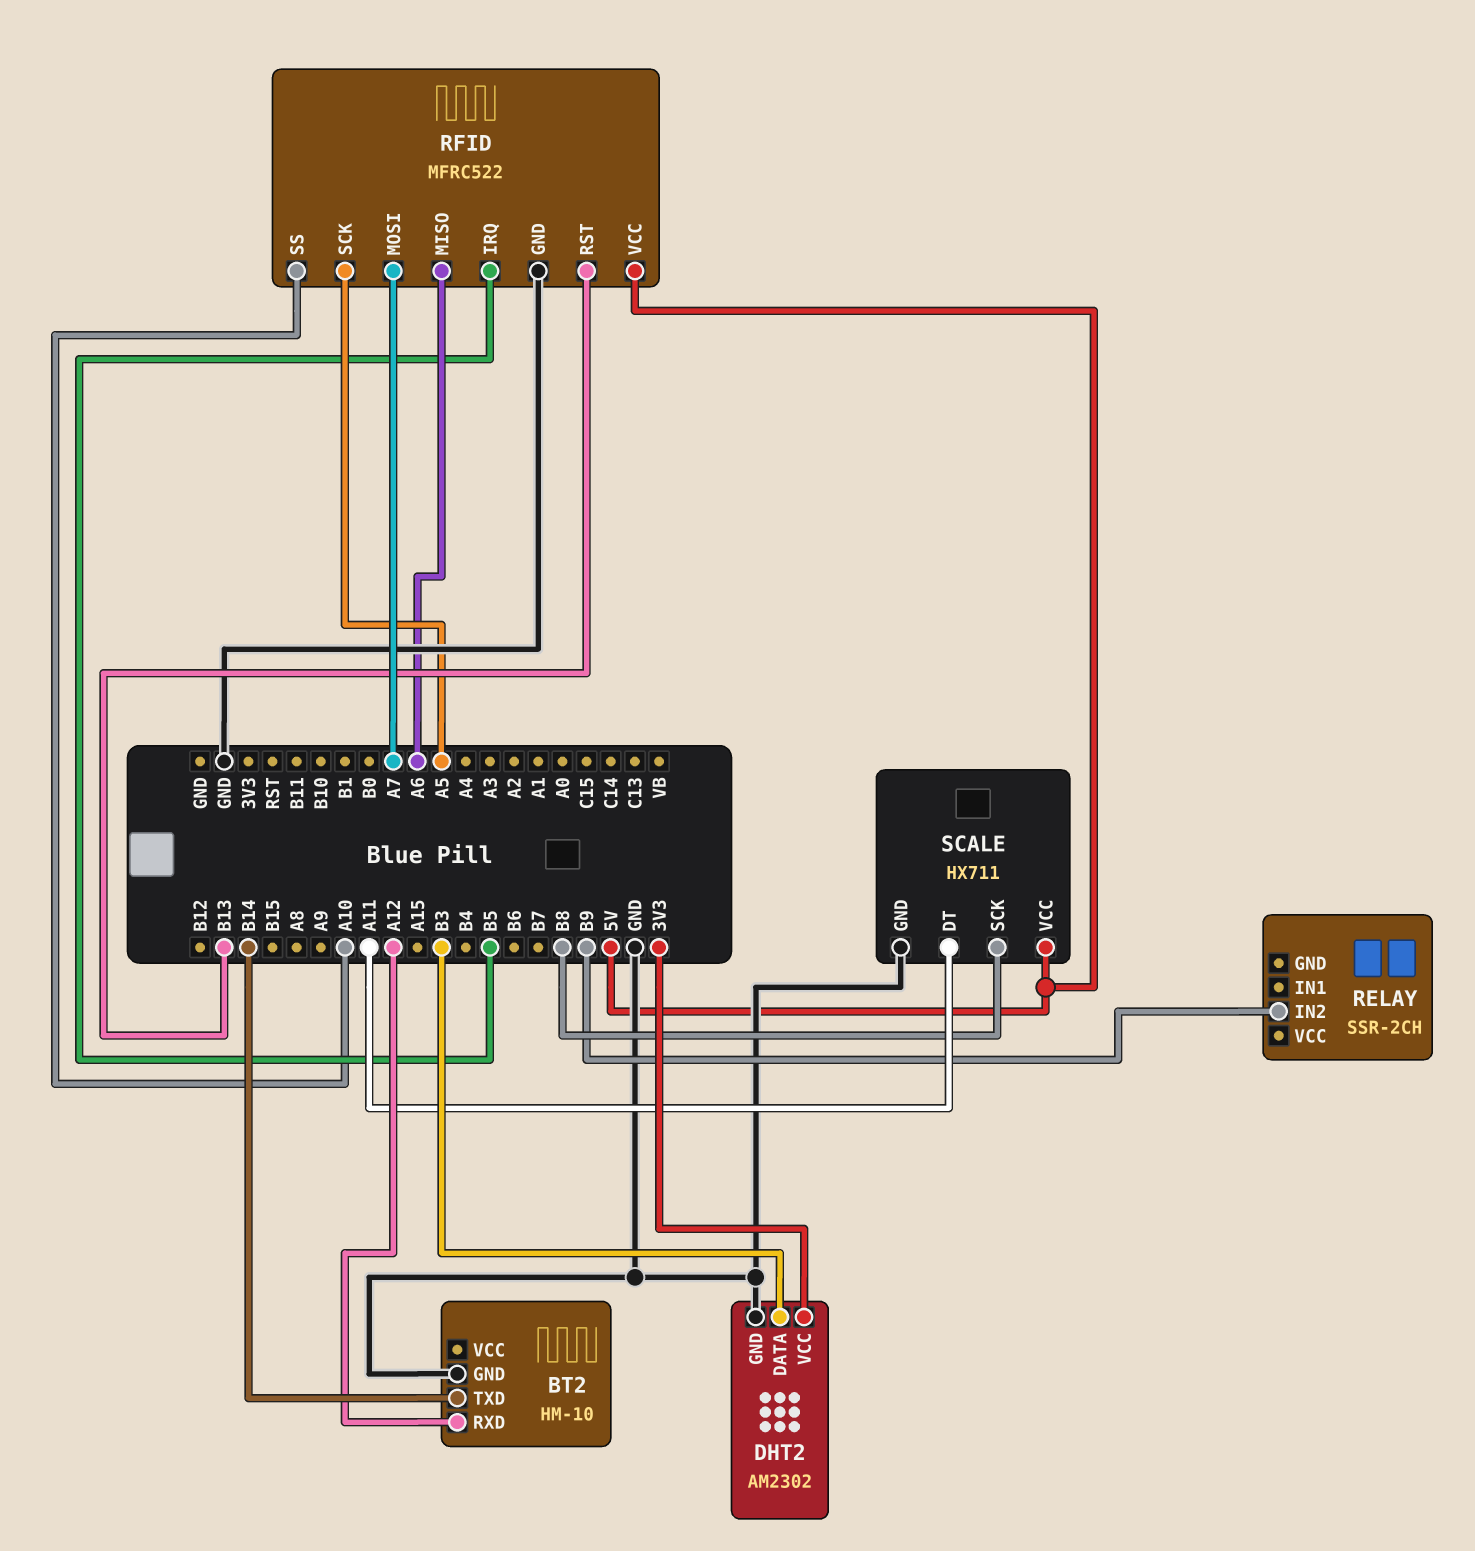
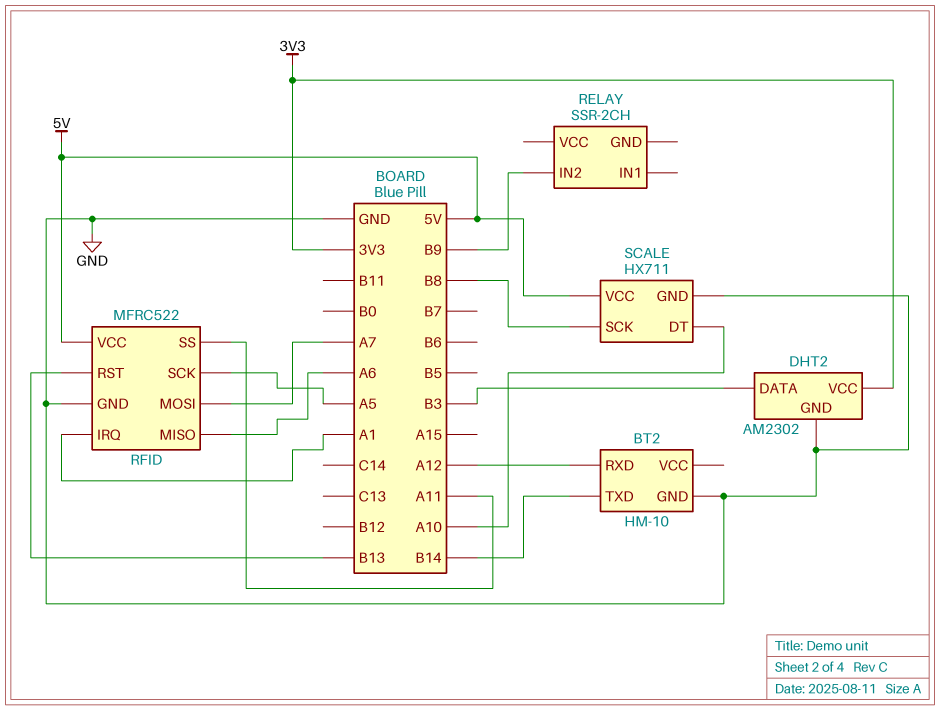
RFID pin IRQ: B5 -> A1
RFID pin SS: A10 -> A11
SCALE pin DT: A11 -> A10

